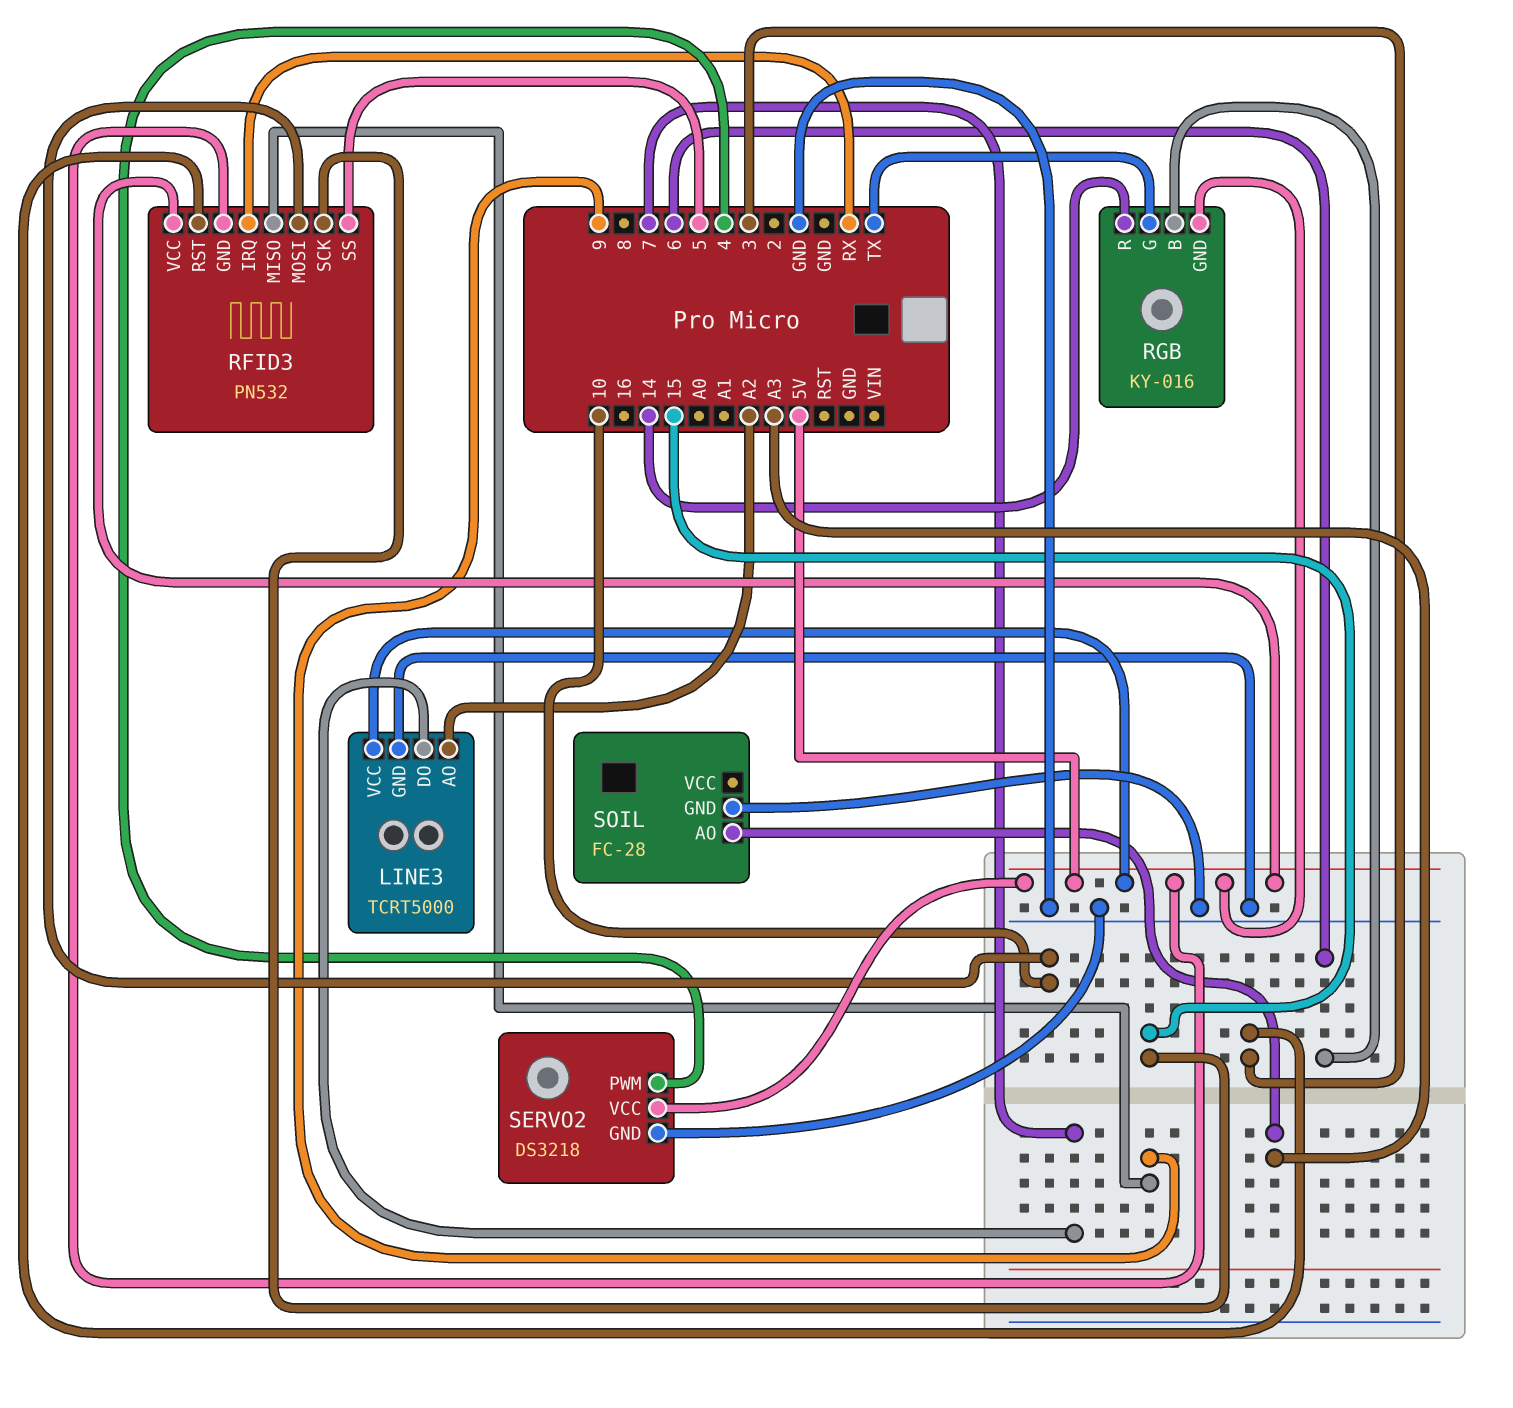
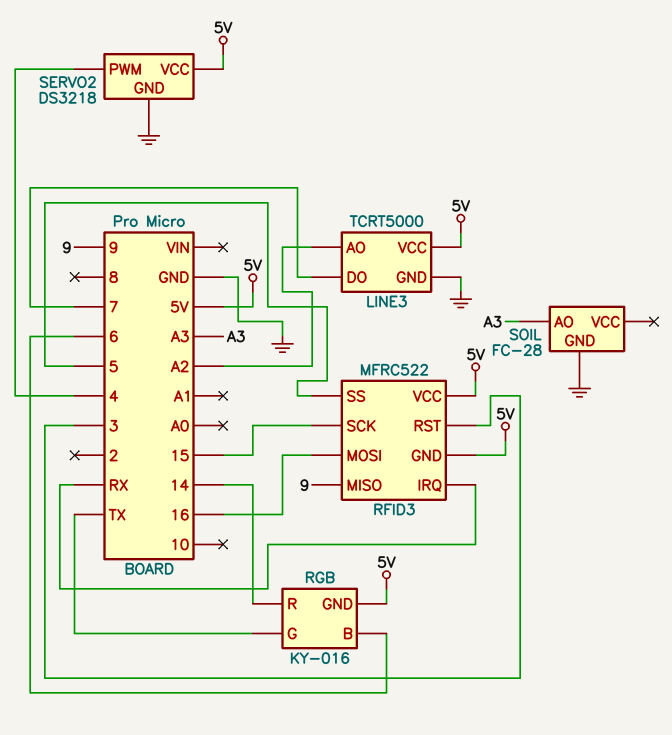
RFID3: PN532 -> MFRC522
RFID3 pin MOSI: 10 -> 16

